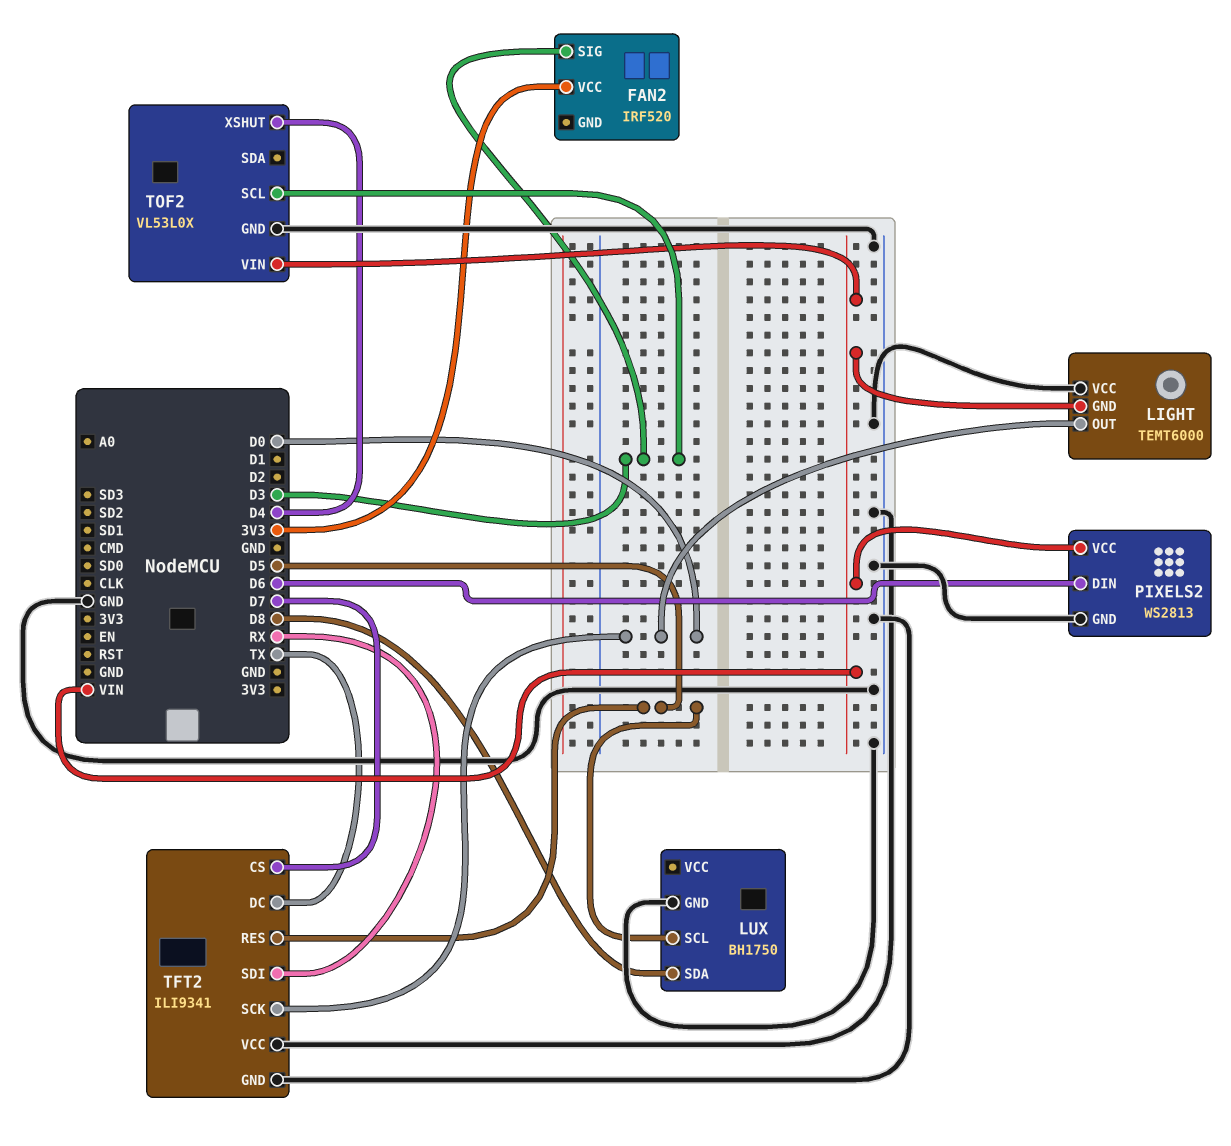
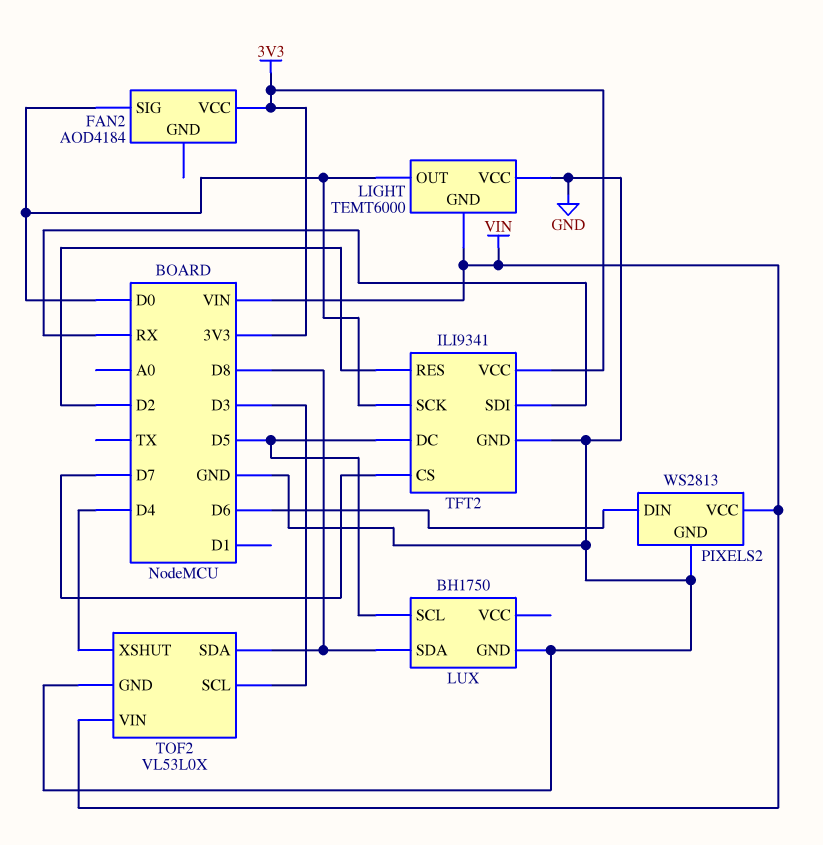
FAN2: IRF520 -> AOD4184
FAN2 pin SIG: D3 -> D0
TFT2 pin DC: TX -> D5
TFT2 pin RES: D5 -> D2
TFT2 pin VCC: GND -> 3V3
TOF2 pin SDA: none -> D8

